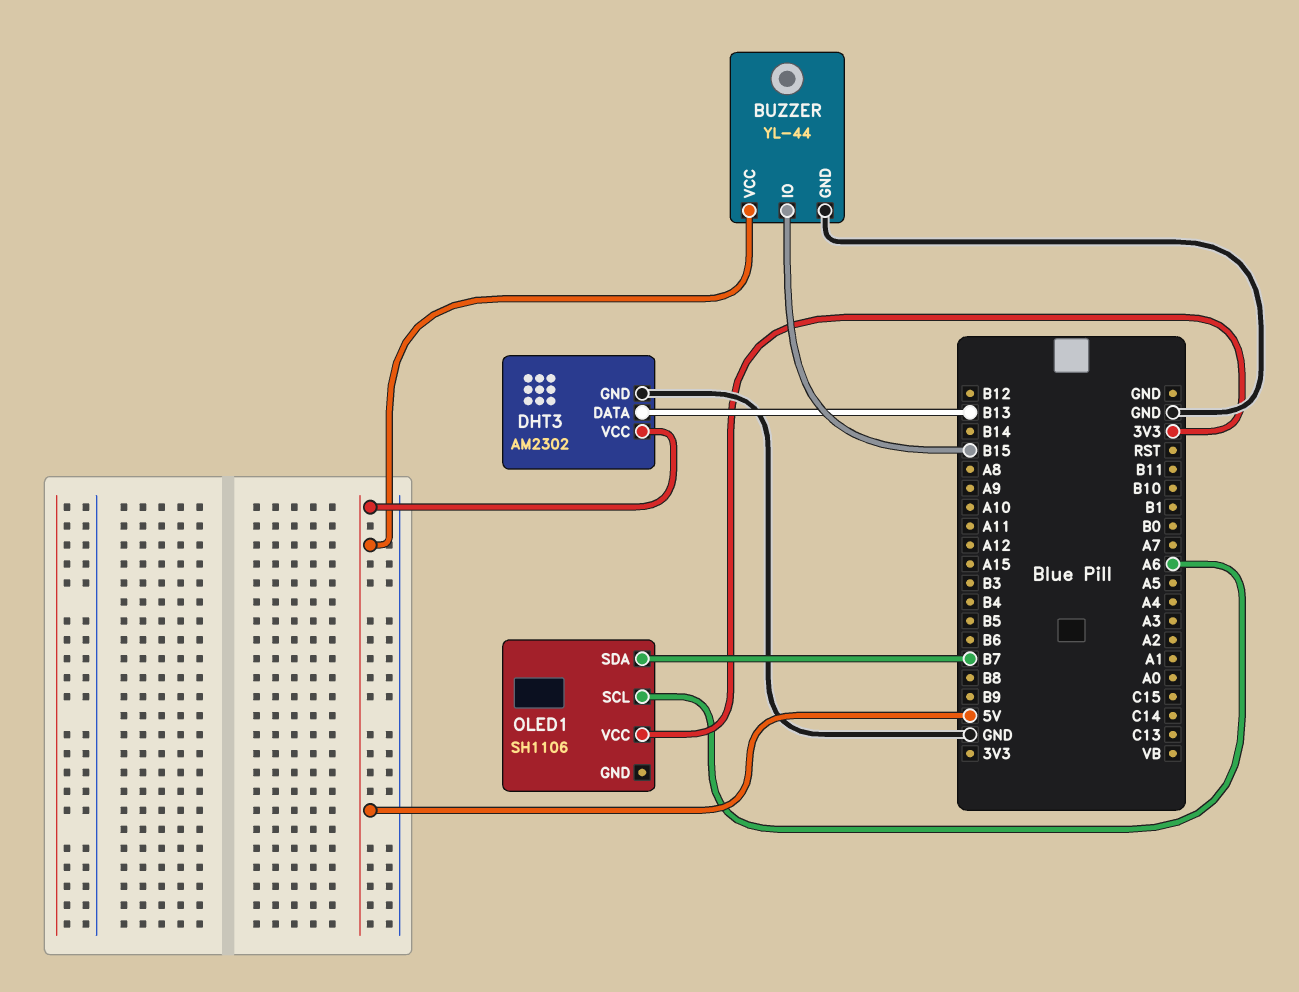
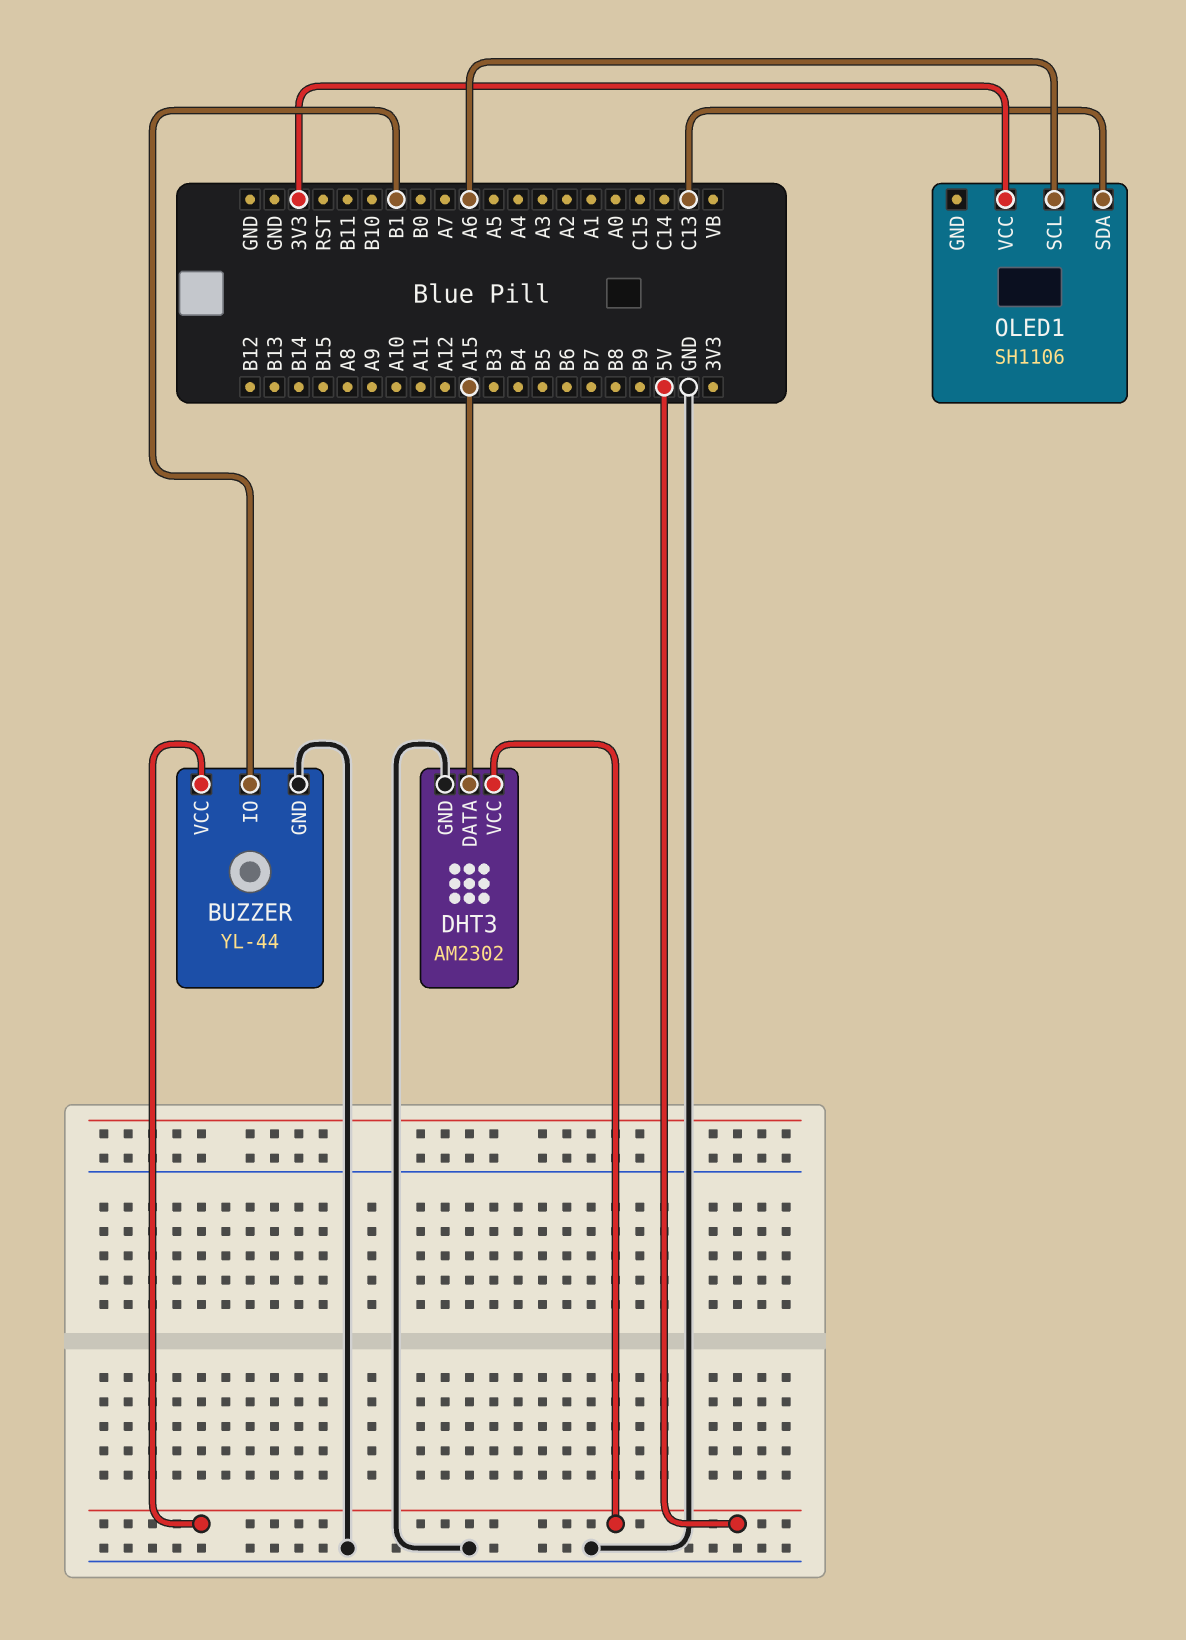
BUZZER pin IO: B15 -> B1
DHT3 pin DATA: B13 -> A15
OLED1 pin SDA: B7 -> C13

